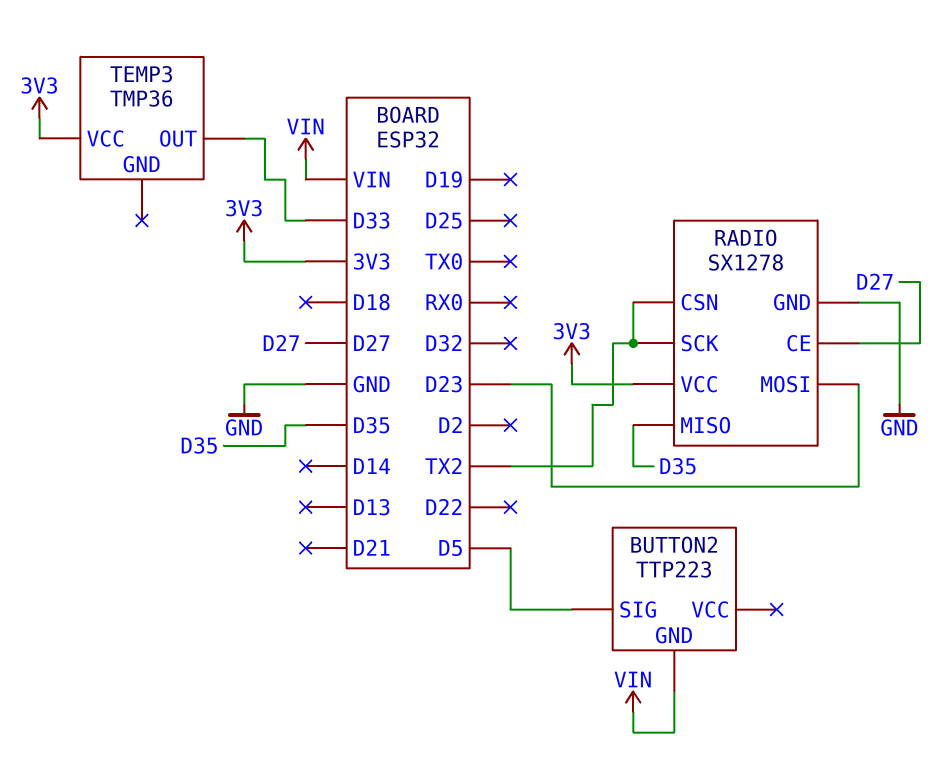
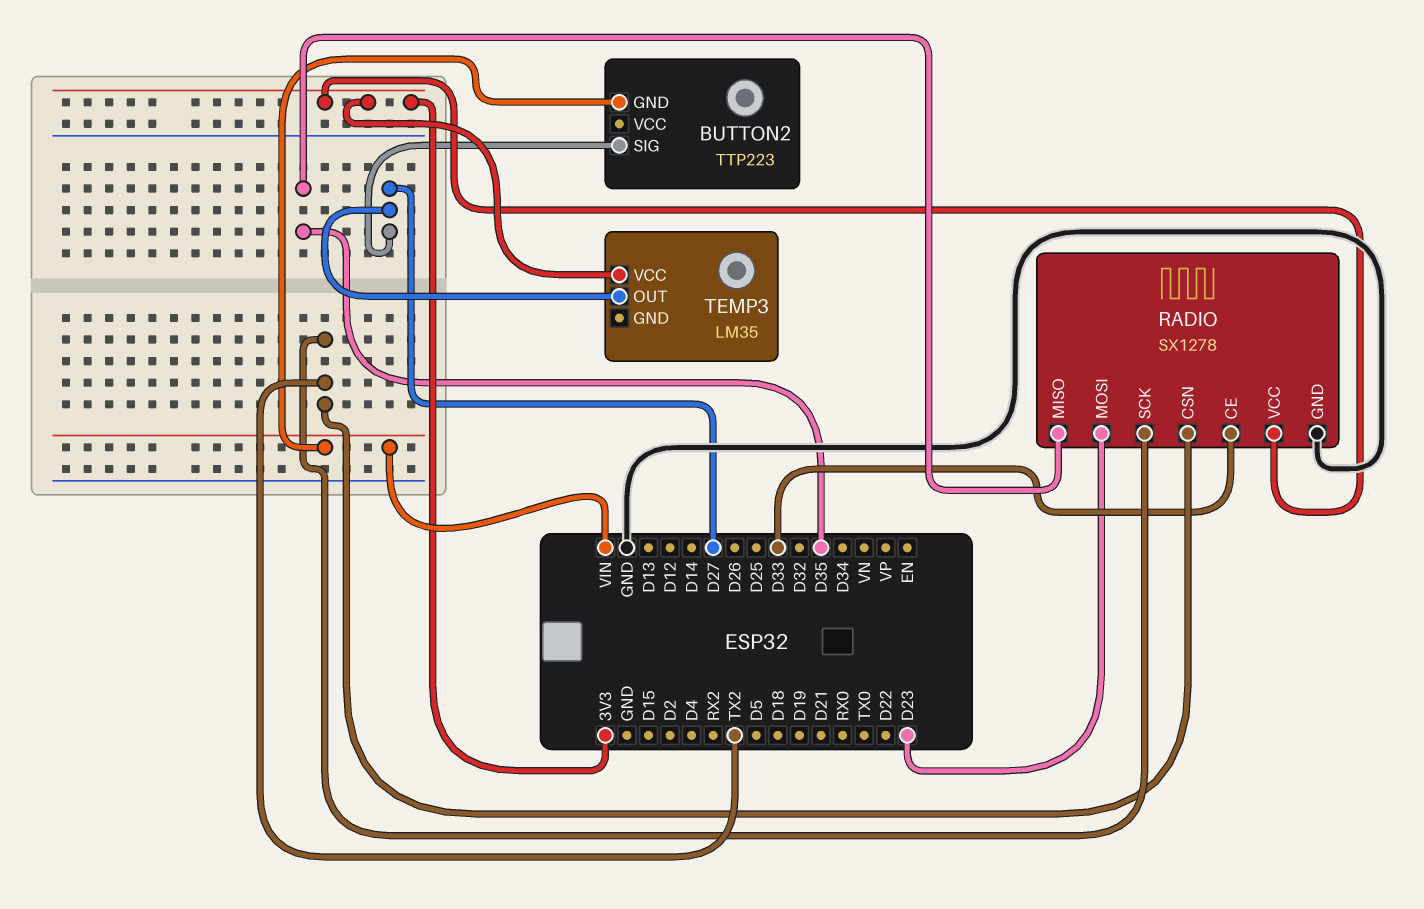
BUTTON2 pin SIG: D5 -> D27
RADIO pin CE: D27 -> D33
TEMP3: TMP36 -> LM35
TEMP3 pin OUT: D33 -> D27

